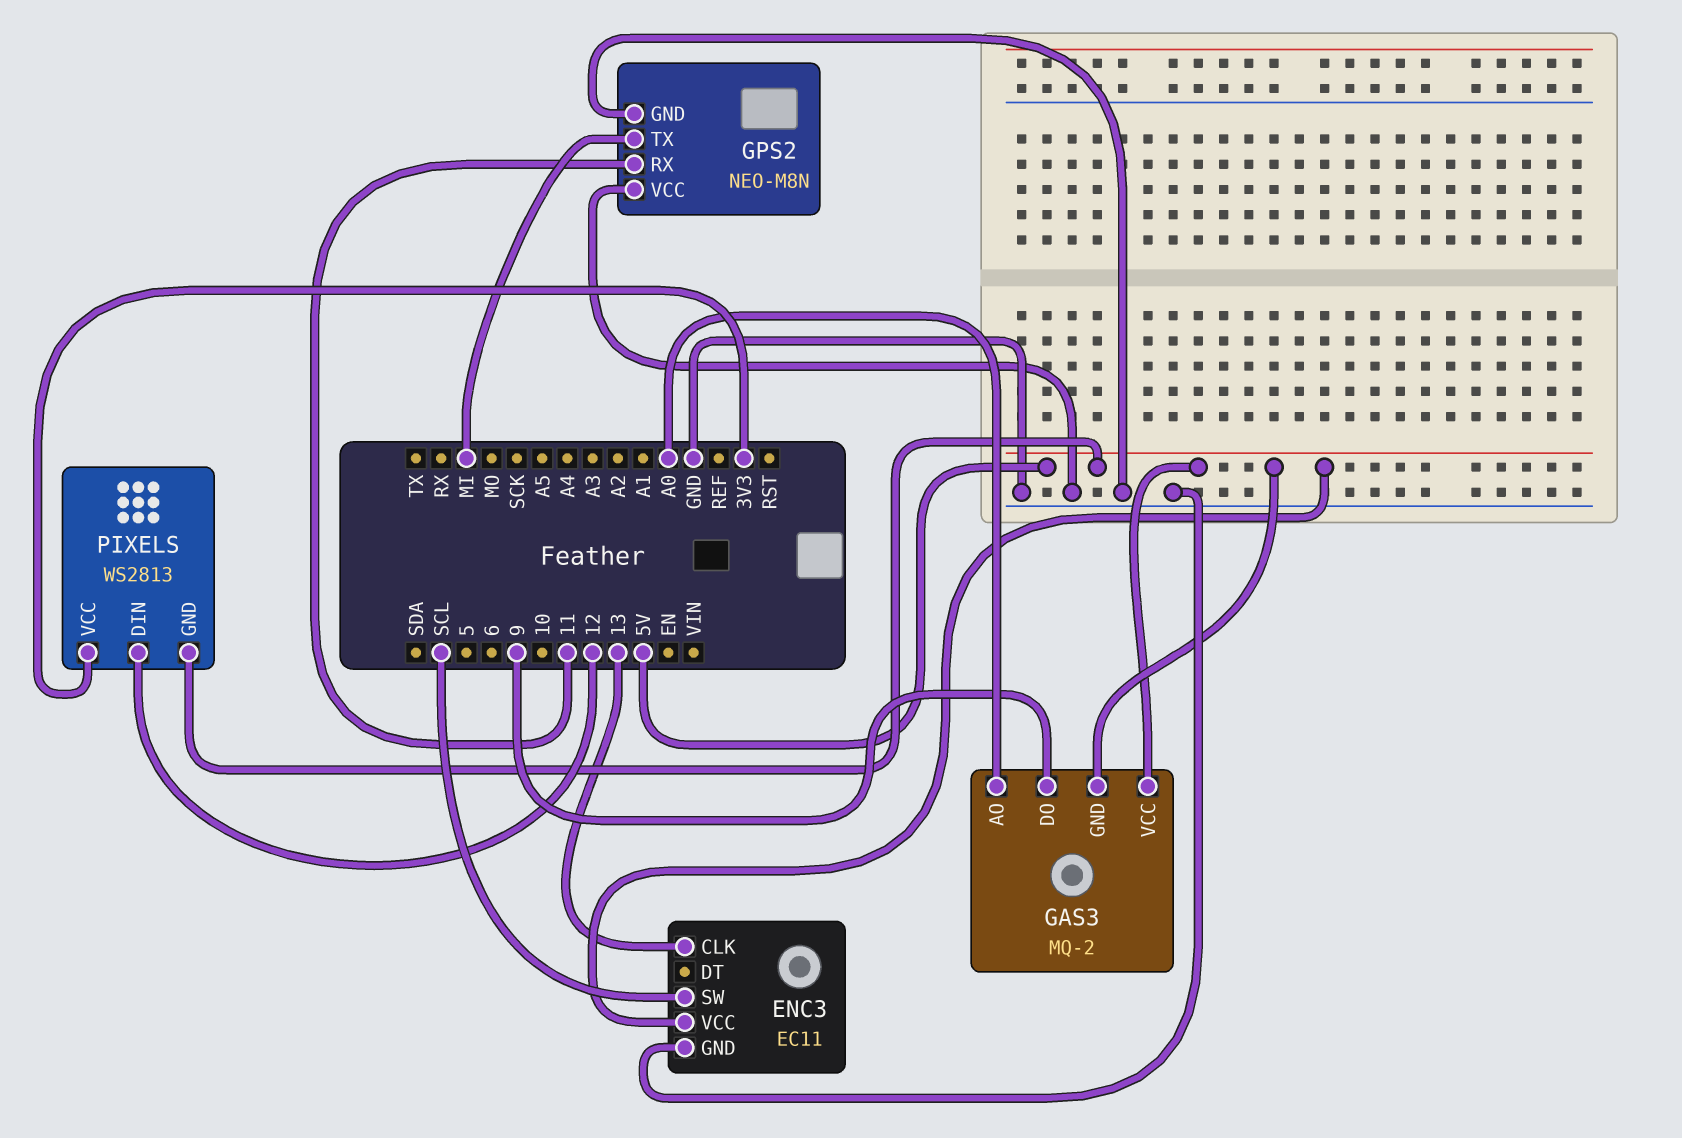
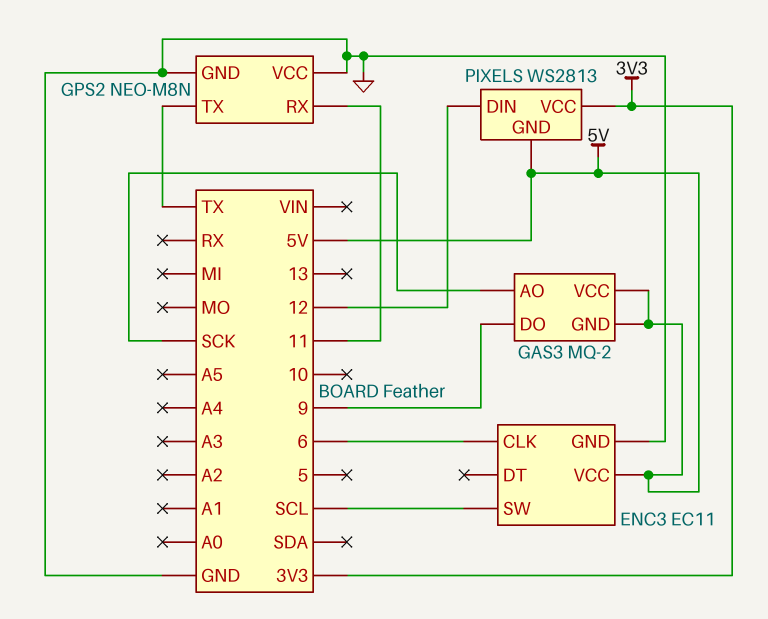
ENC3 pin CLK: 13 -> 6
GAS3 pin AO: A0 -> SCK
GPS2 pin TX: MI -> TX

